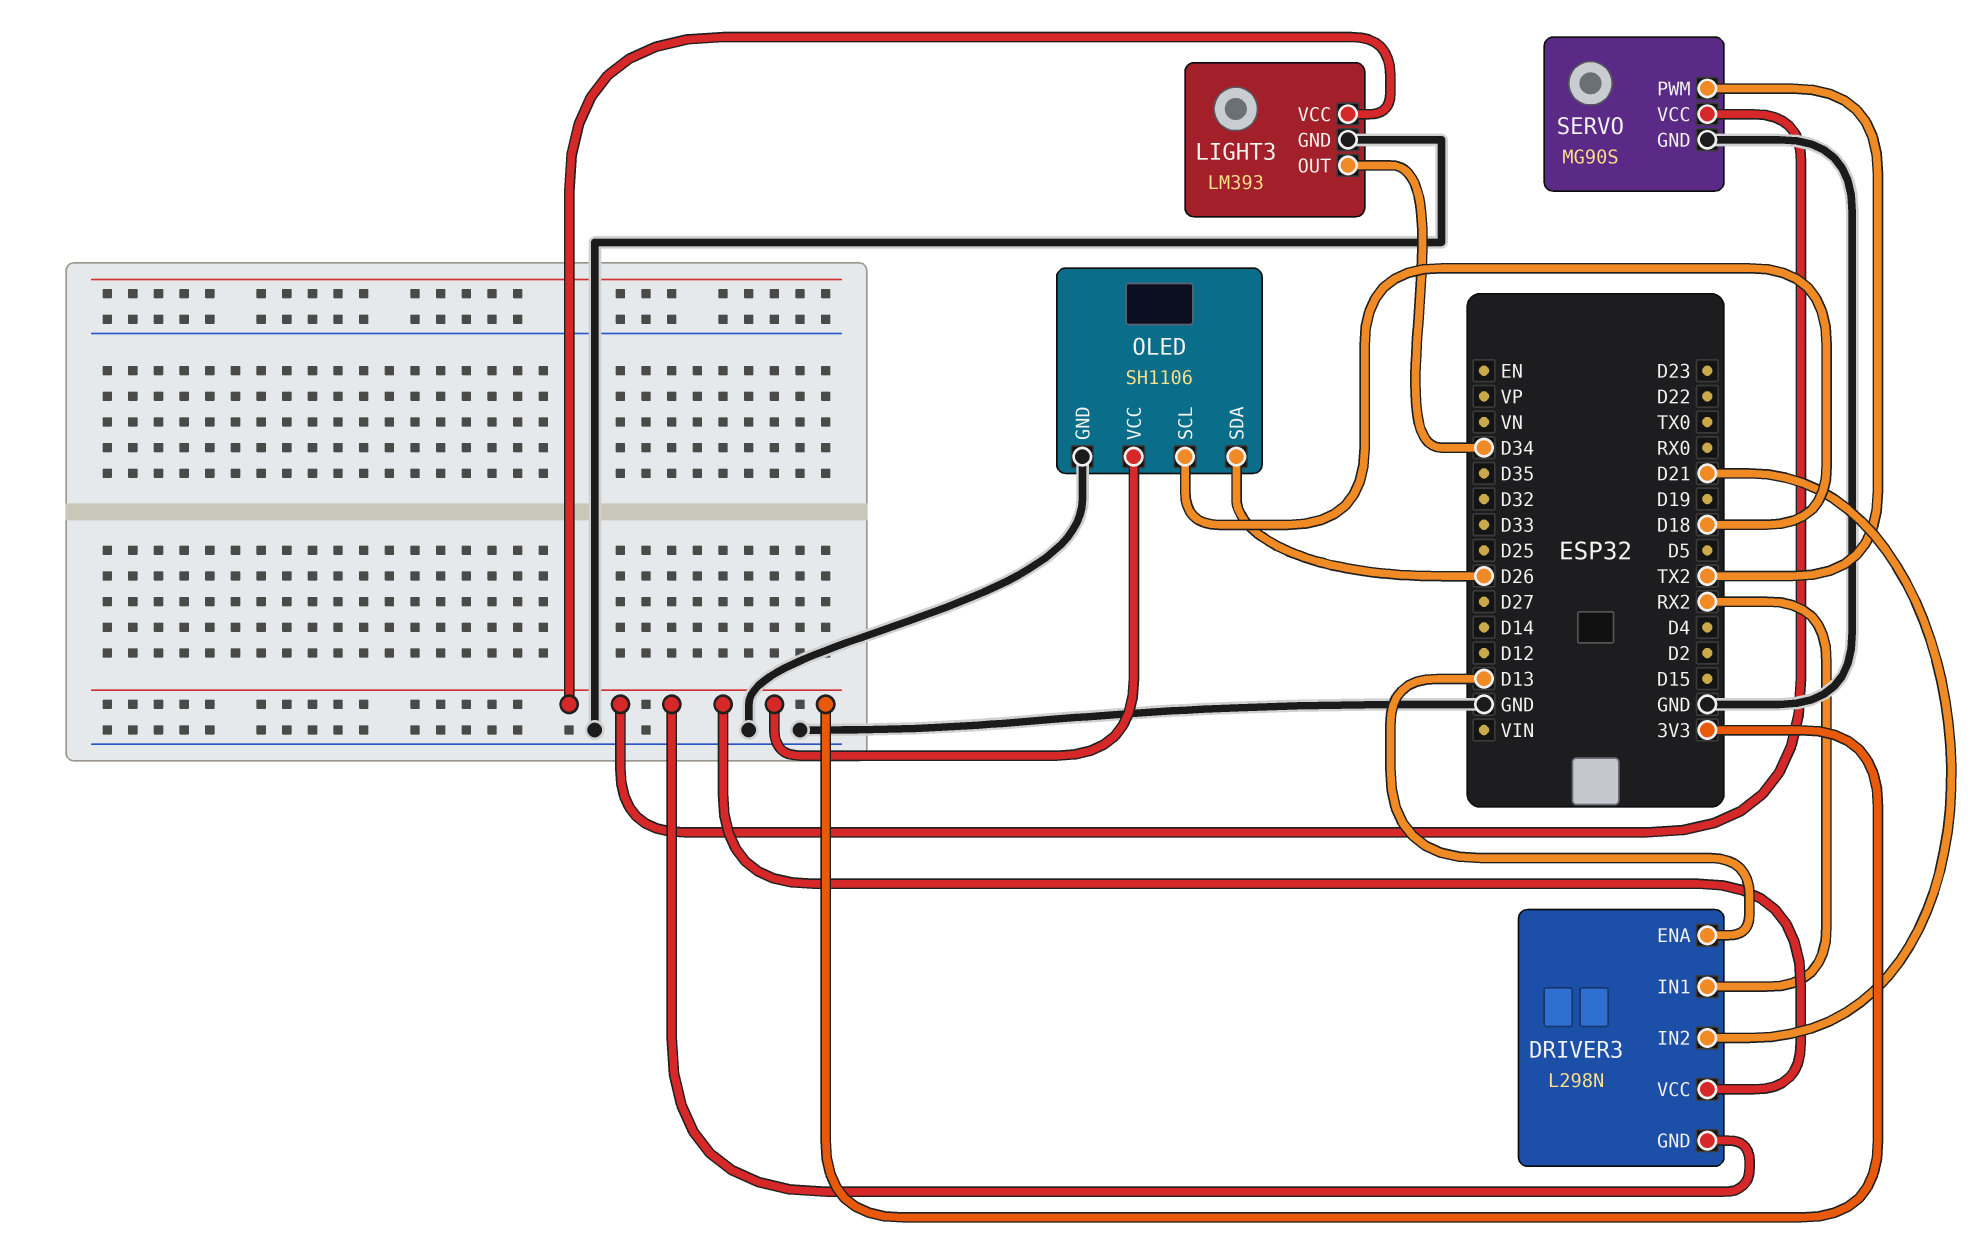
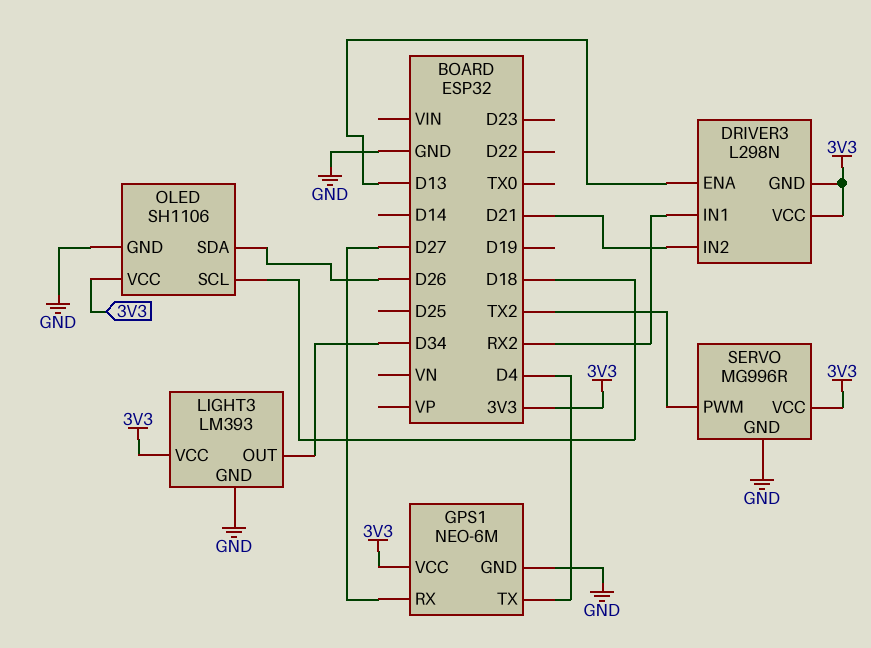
GPS1: none -> NEO-6M
GPS1 pin GND: none -> GND
GPS1 pin RX: none -> D27
GPS1 pin TX: none -> D4
GPS1 pin VCC: none -> 3V3
SERVO: MG90S -> MG996R

